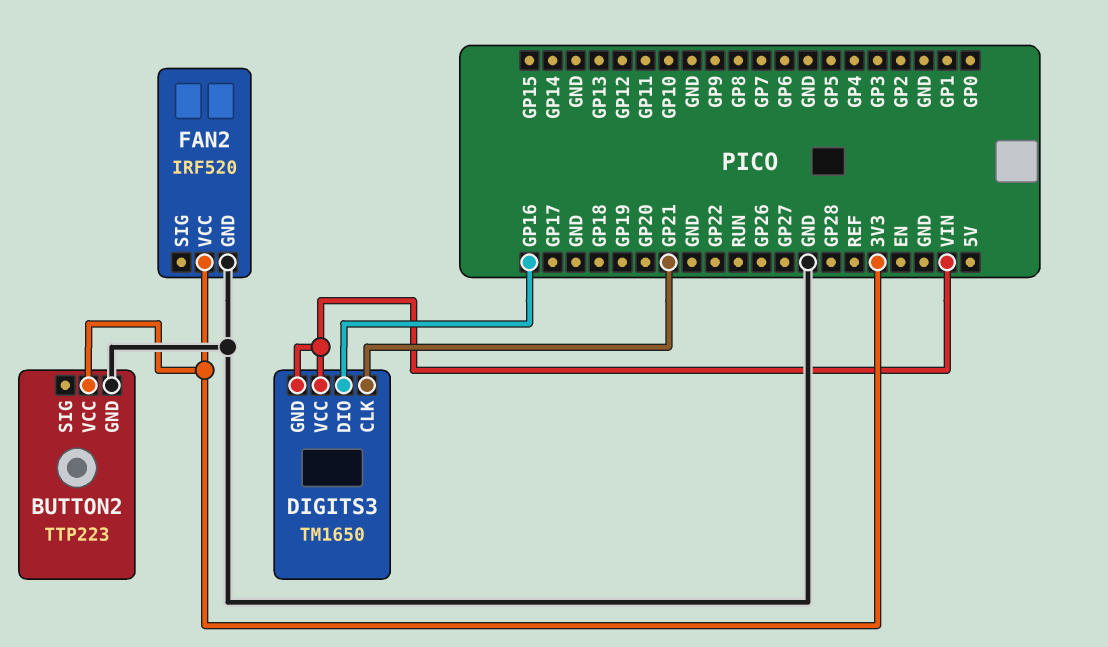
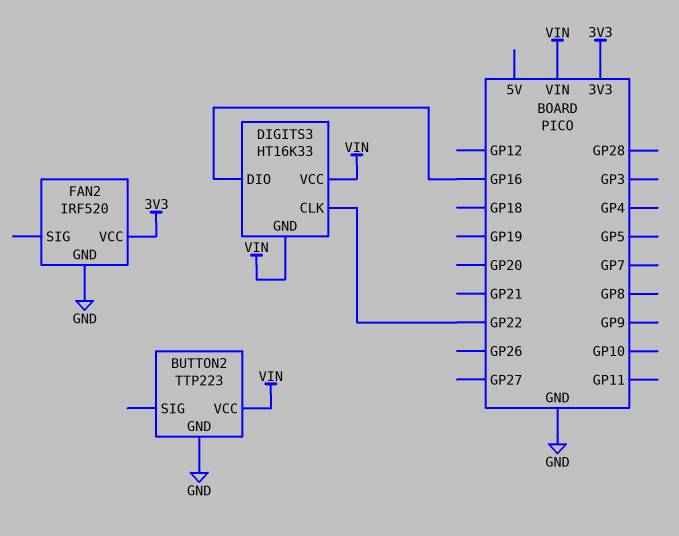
BUTTON2 pin VCC: 3V3 -> VIN
DIGITS3: TM1650 -> HT16K33
DIGITS3 pin CLK: GP21 -> GP22

